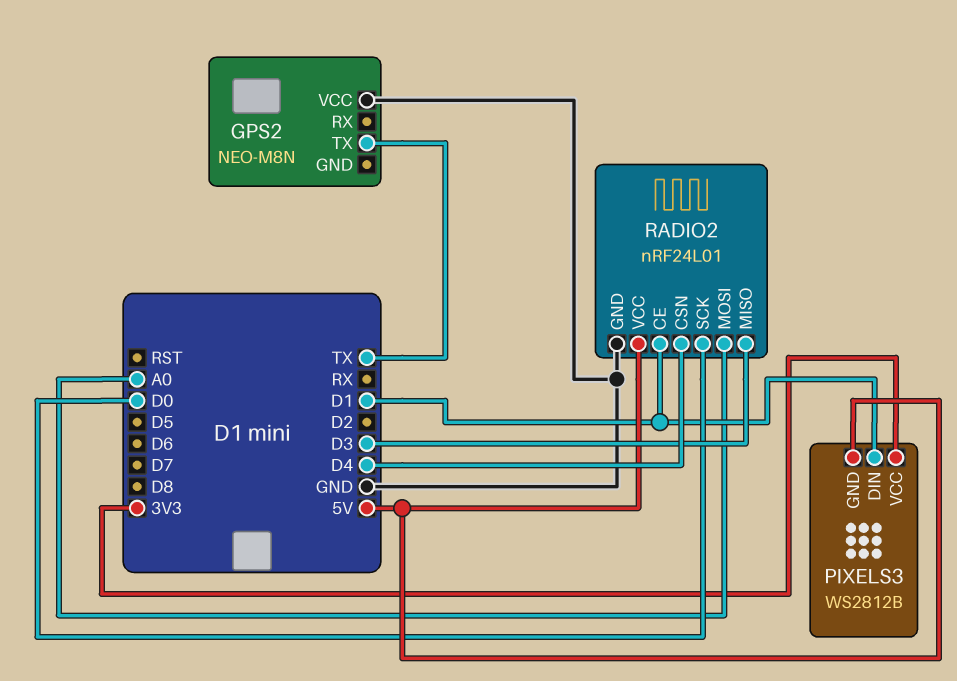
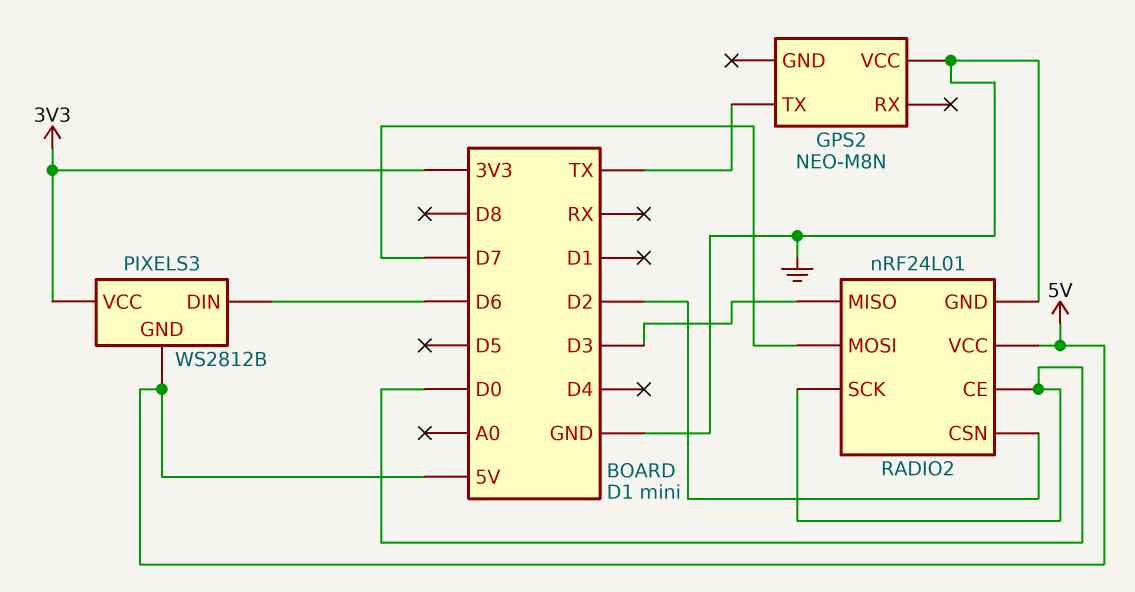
PIXELS3 pin DIN: D1 -> D6
RADIO2 pin CE: D1 -> D0
RADIO2 pin CSN: D4 -> D2
RADIO2 pin MOSI: A0 -> D7

